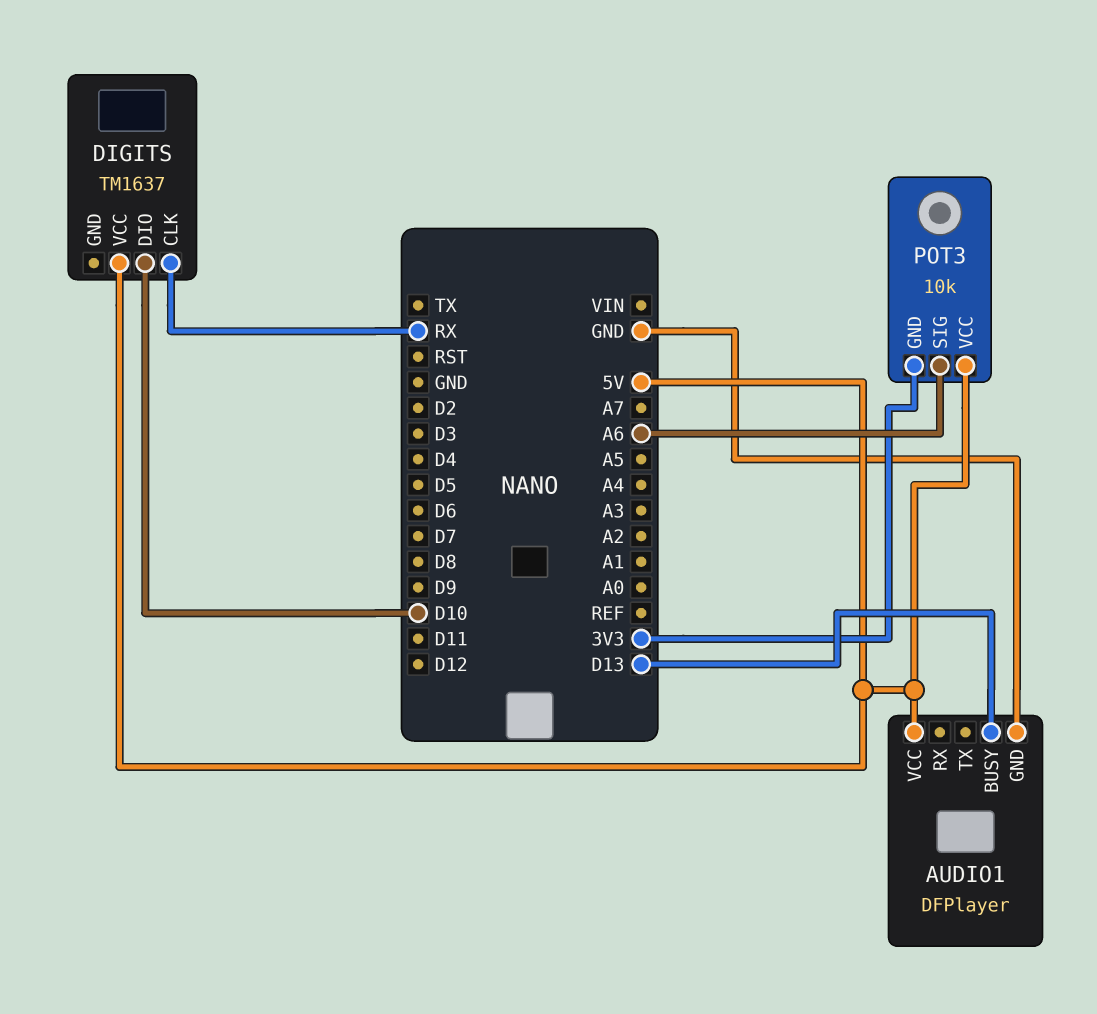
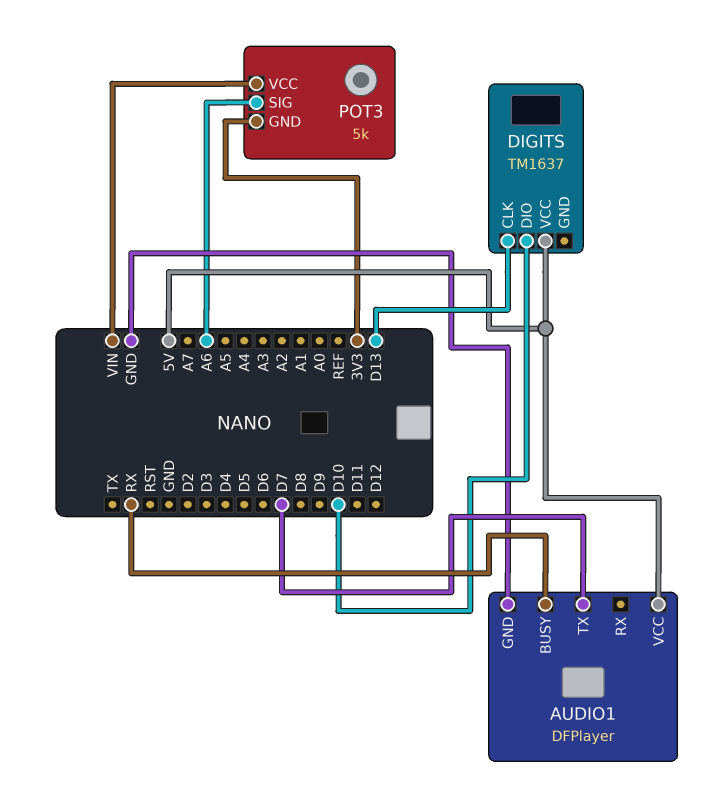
AUDIO1 pin BUSY: D13 -> RX
AUDIO1 pin TX: none -> D7
DIGITS pin CLK: RX -> D13
POT3: 10k -> 5k
POT3 pin VCC: 5V -> VIN

